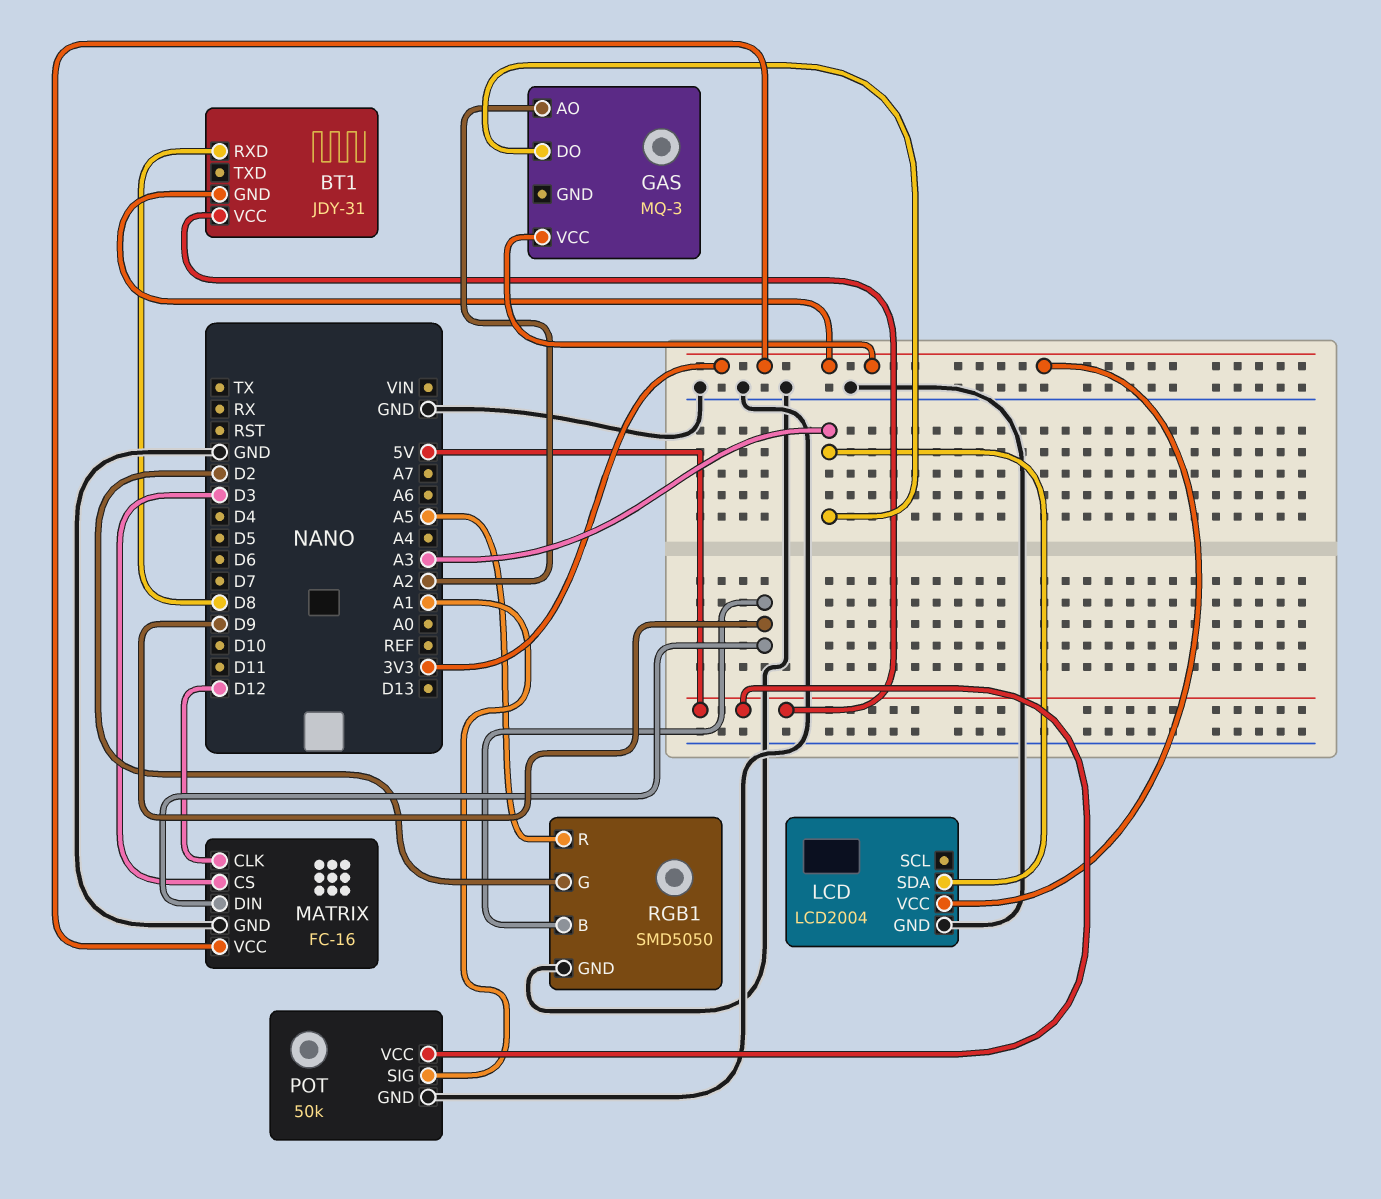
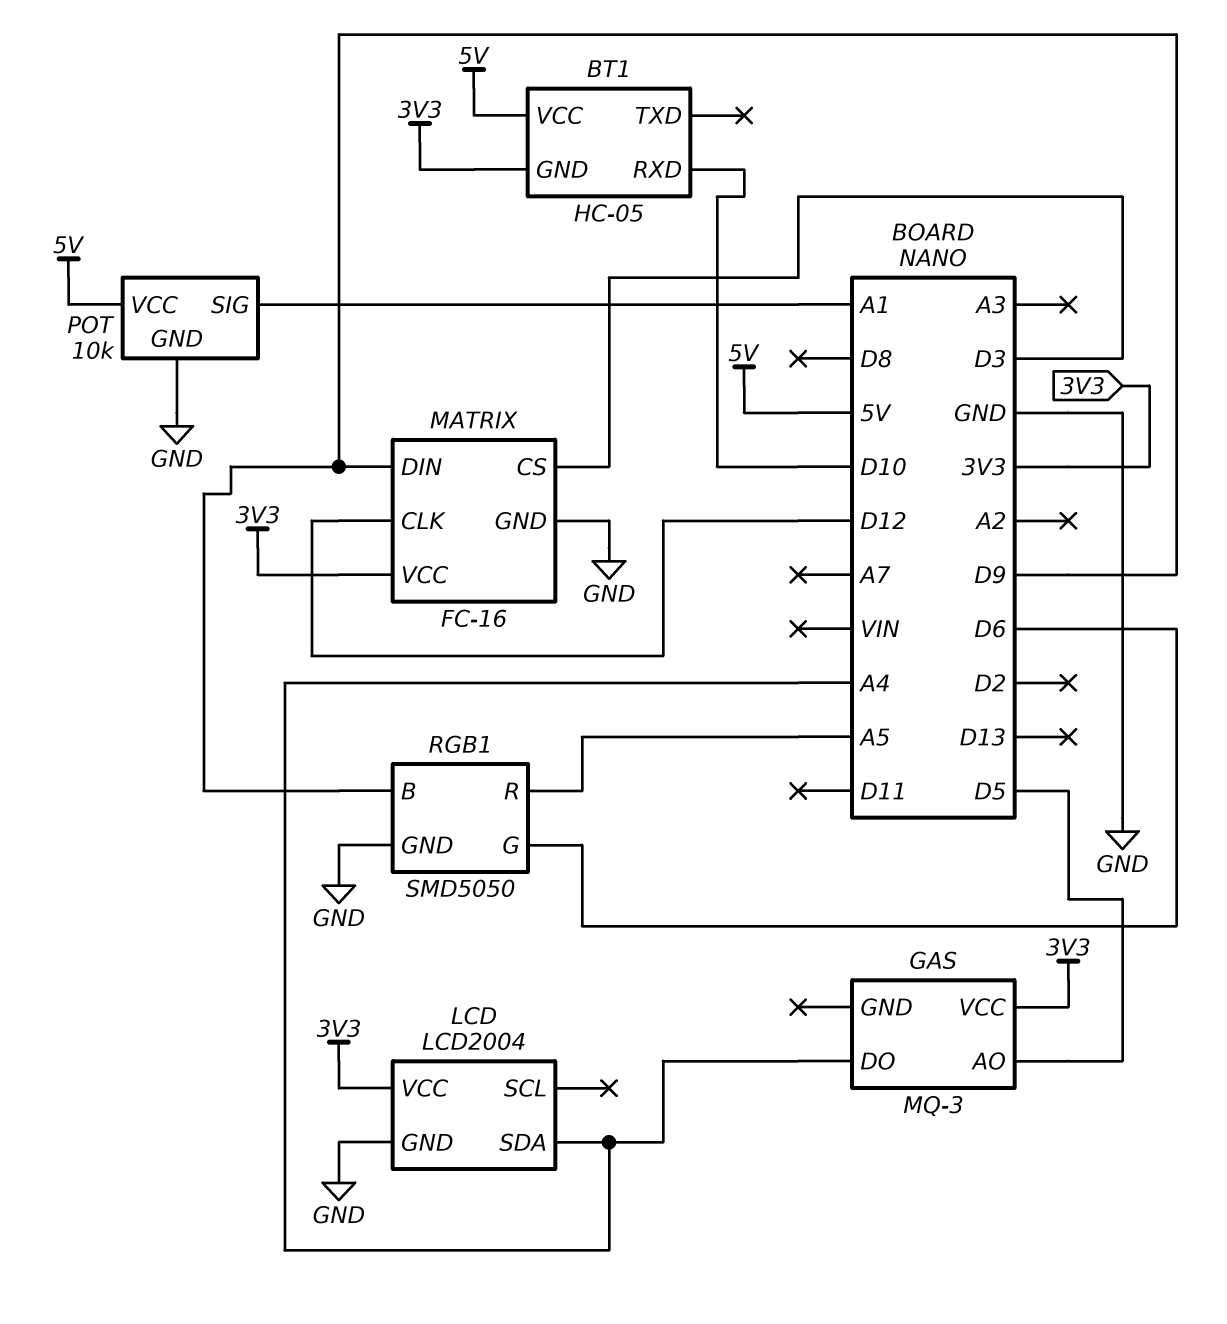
BT1: JDY-31 -> HC-05
BT1 pin RXD: D8 -> D10
GAS pin AO: A2 -> D5
GAS pin DO: A3 -> A4
LCD pin SDA: A3 -> A4
POT: 50k -> 10k
RGB1 pin G: D2 -> D6

